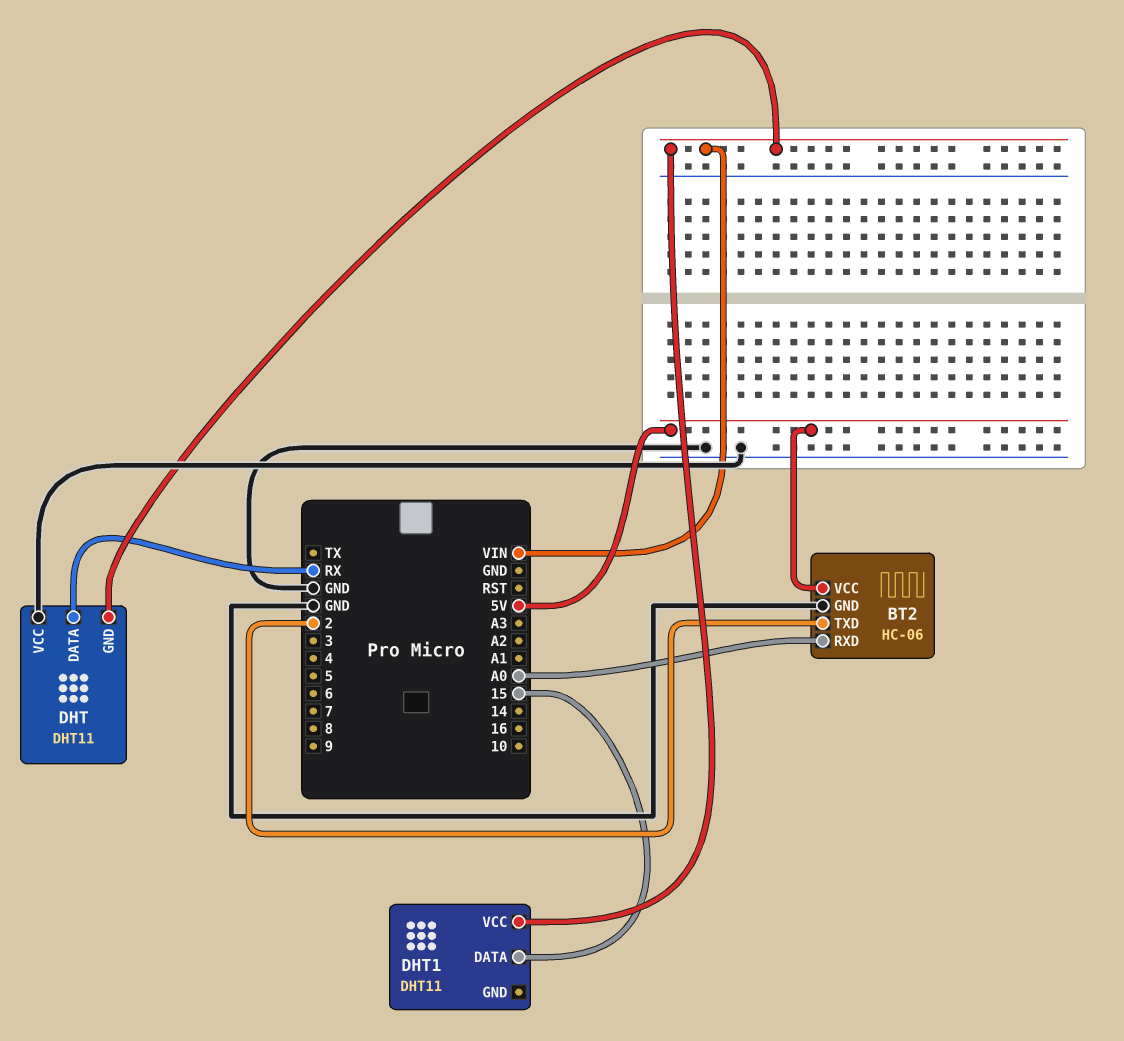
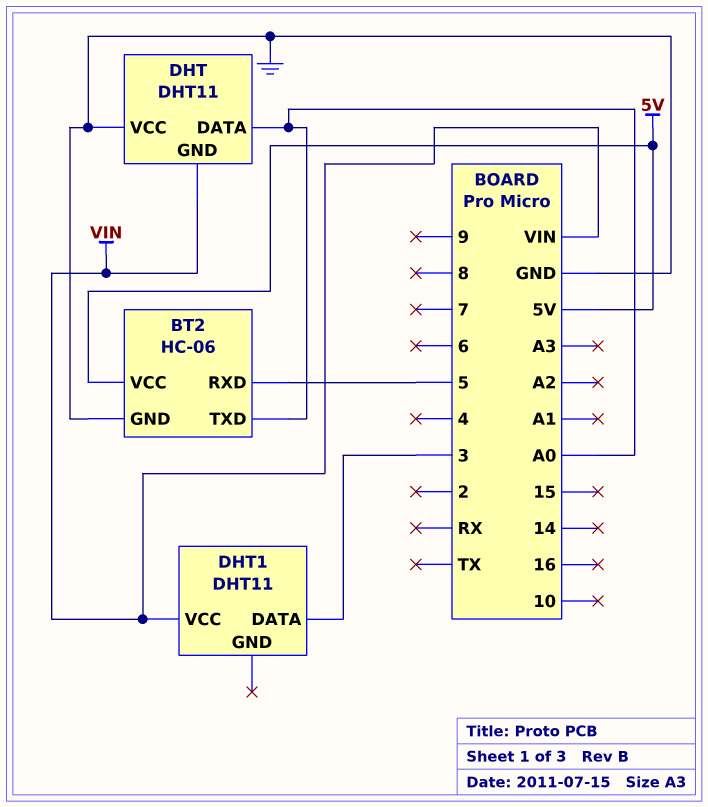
BT2 pin RXD: A0 -> 5
BT2 pin TXD: 2 -> A0
DHT pin DATA: RX -> A0
DHT1 pin DATA: 15 -> 3

